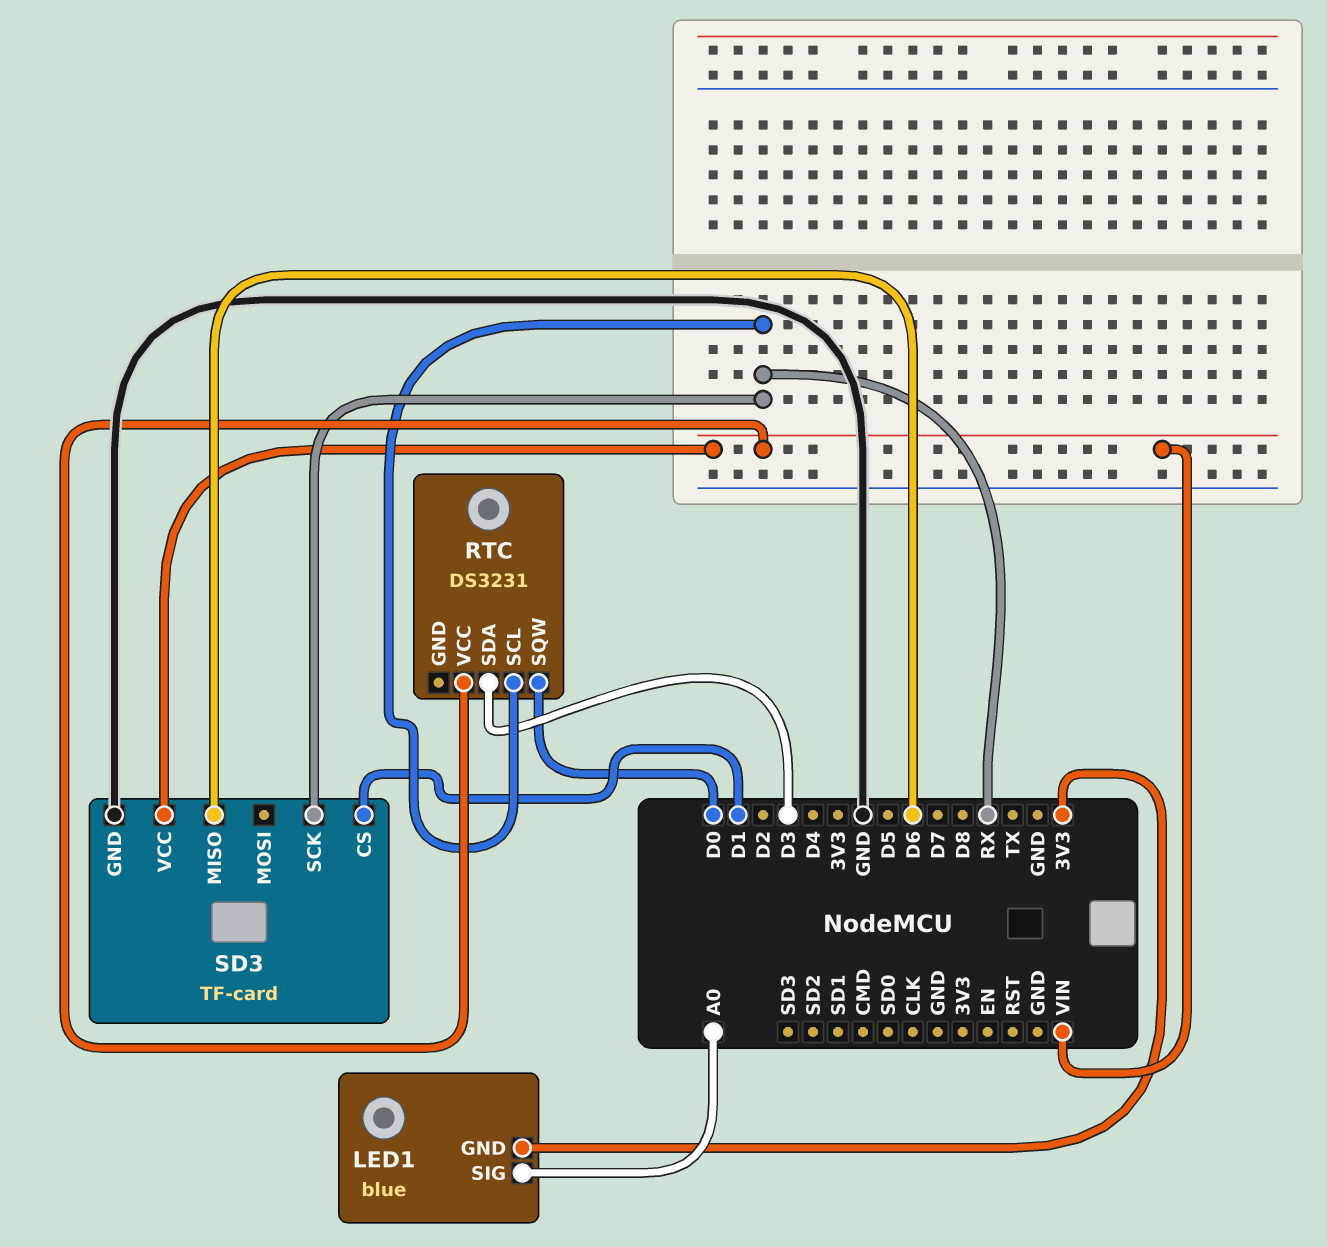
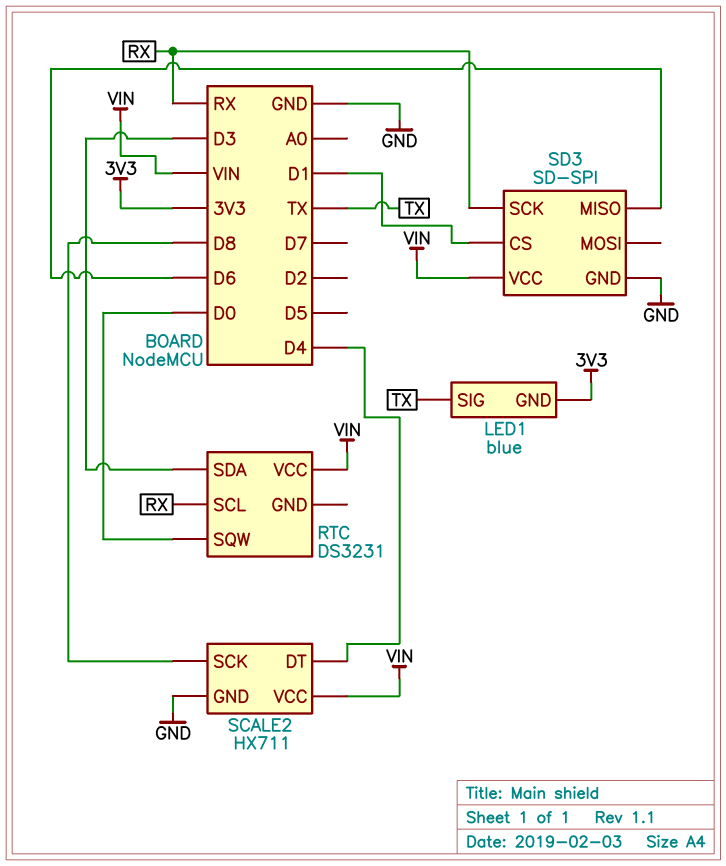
LED1 pin SIG: A0 -> TX
SCALE2: none -> HX711
SCALE2 pin DT: none -> D4
SCALE2 pin GND: none -> GND
SCALE2 pin SCK: none -> D8
SCALE2 pin VCC: none -> VIN
SD3: TF-card -> SD-SPI

